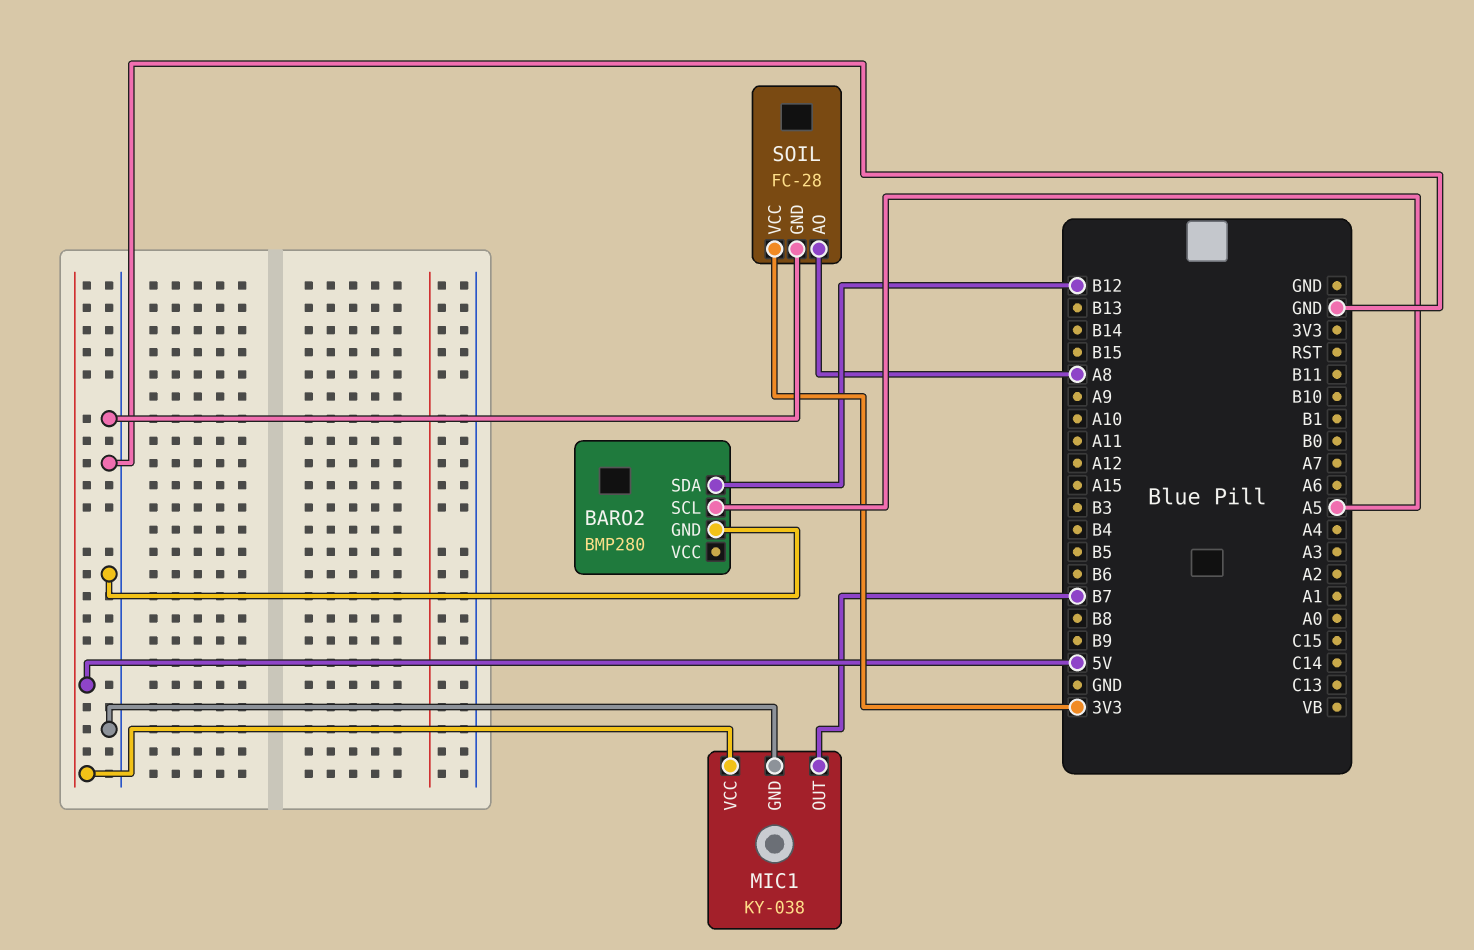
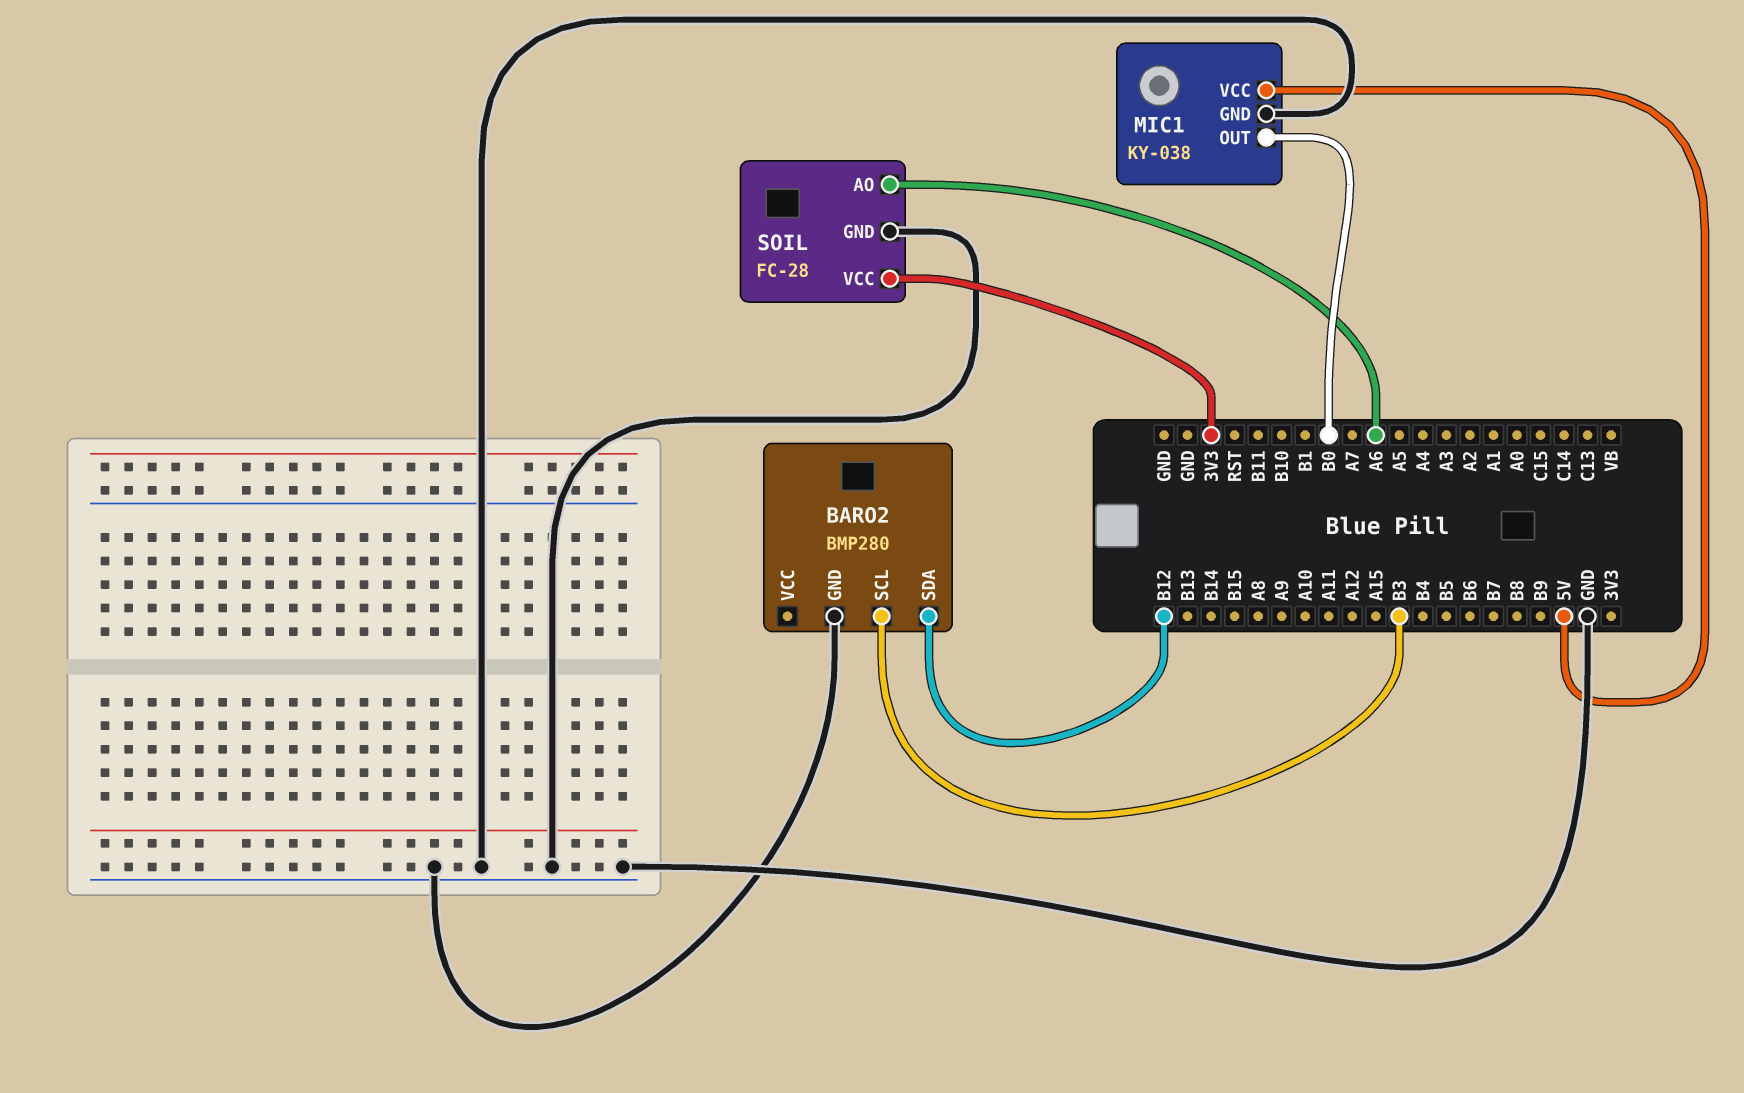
BARO2 pin SCL: A5 -> B3
MIC1 pin OUT: B7 -> B0
SOIL pin AO: A8 -> A6

